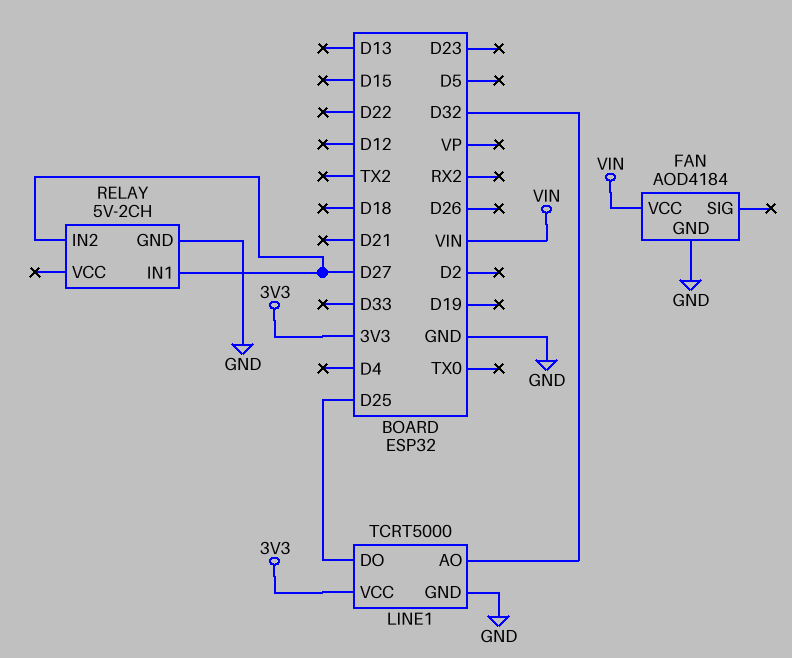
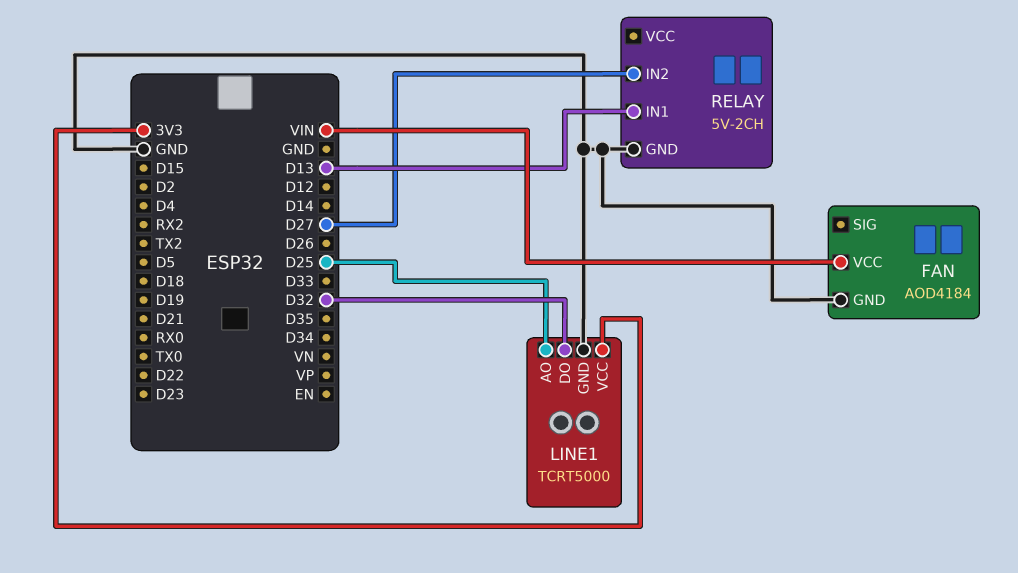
LINE1 pin AO: D32 -> D25
LINE1 pin DO: D25 -> D32
RELAY pin IN1: D27 -> D13

